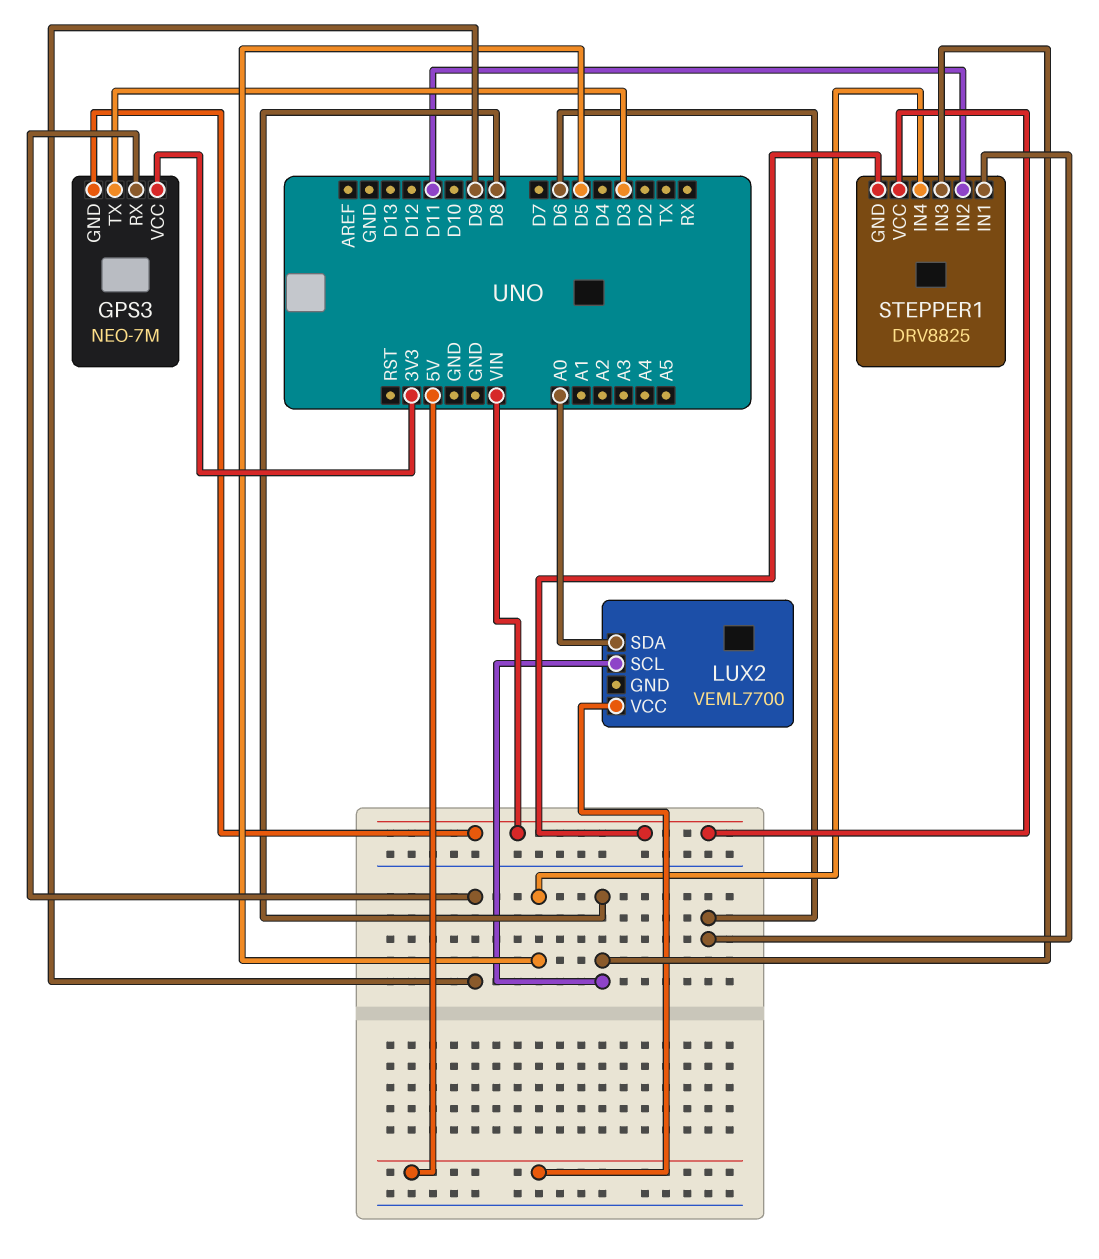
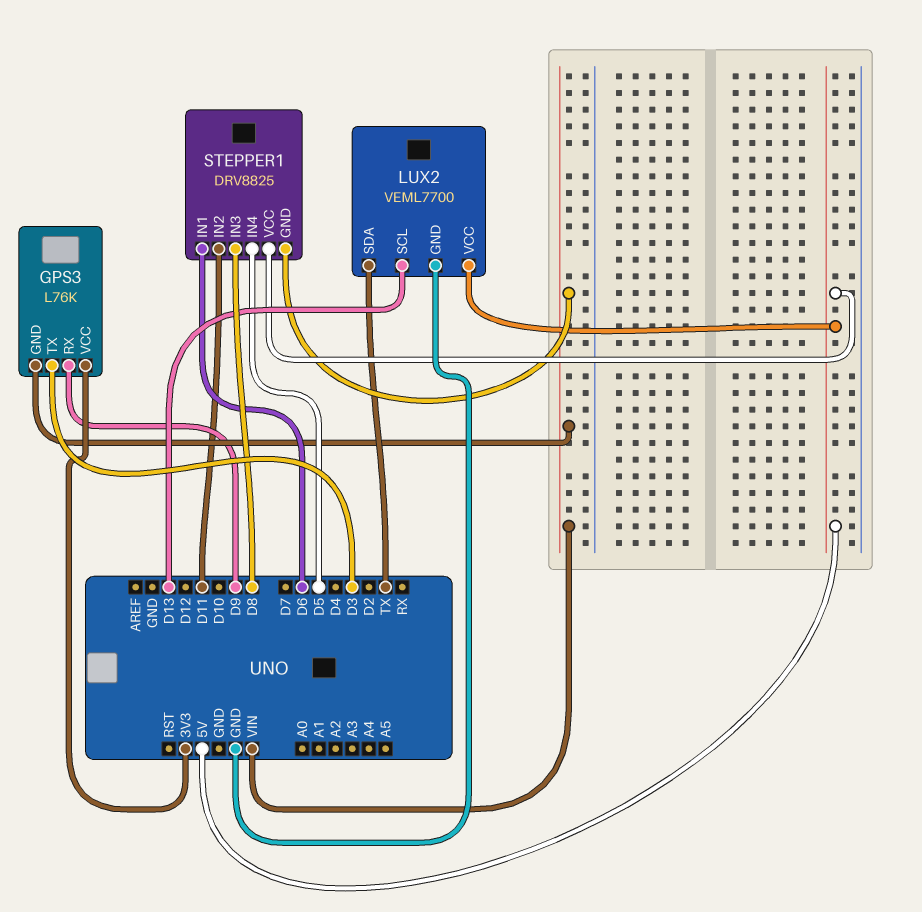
GPS3: NEO-7M -> L76K
LUX2 pin GND: none -> GND
LUX2 pin SCL: D8 -> D13
LUX2 pin SDA: A0 -> TX
STEPPER1 pin VCC: VIN -> 5V

